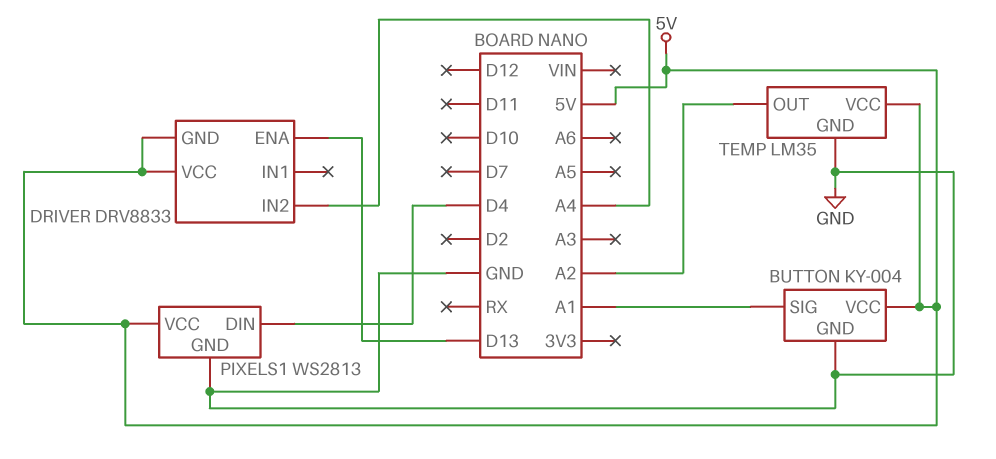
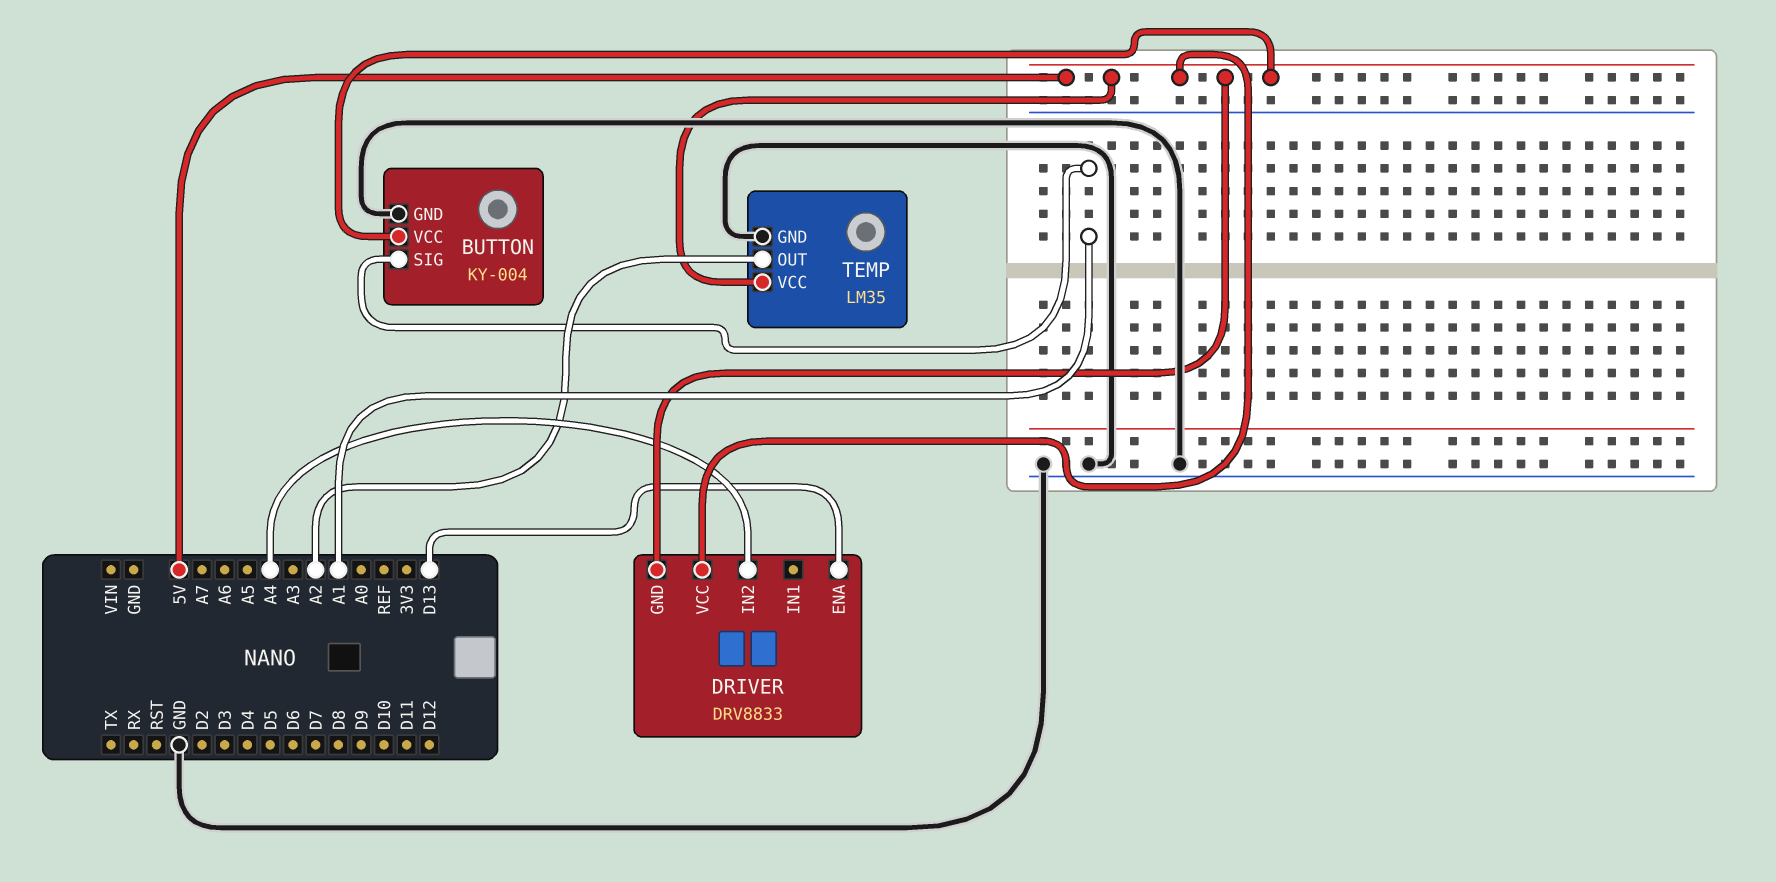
PIXELS1: WS2813 -> none
PIXELS1 pin DIN: D4 -> none
PIXELS1 pin GND: GND -> none
PIXELS1 pin VCC: 5V -> none

